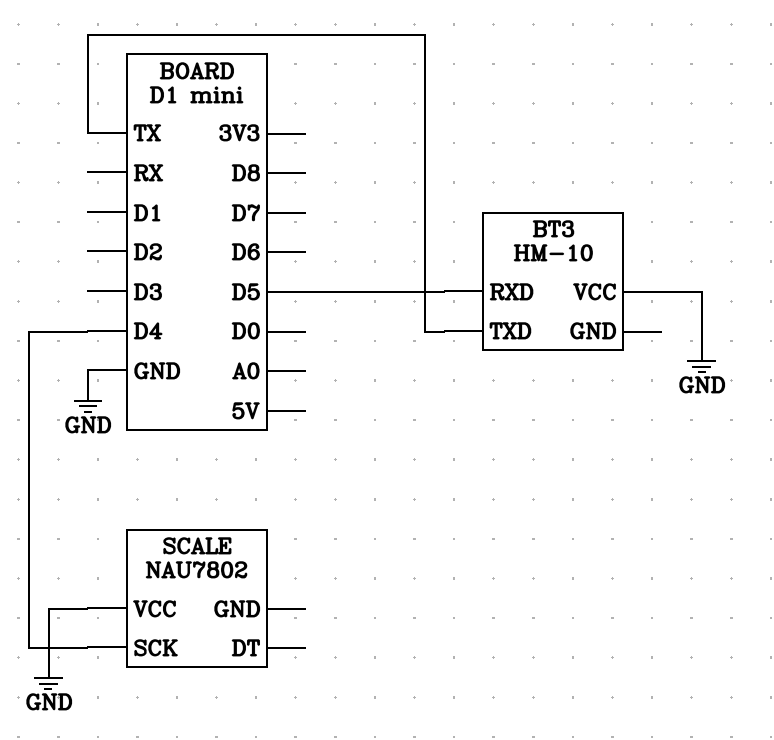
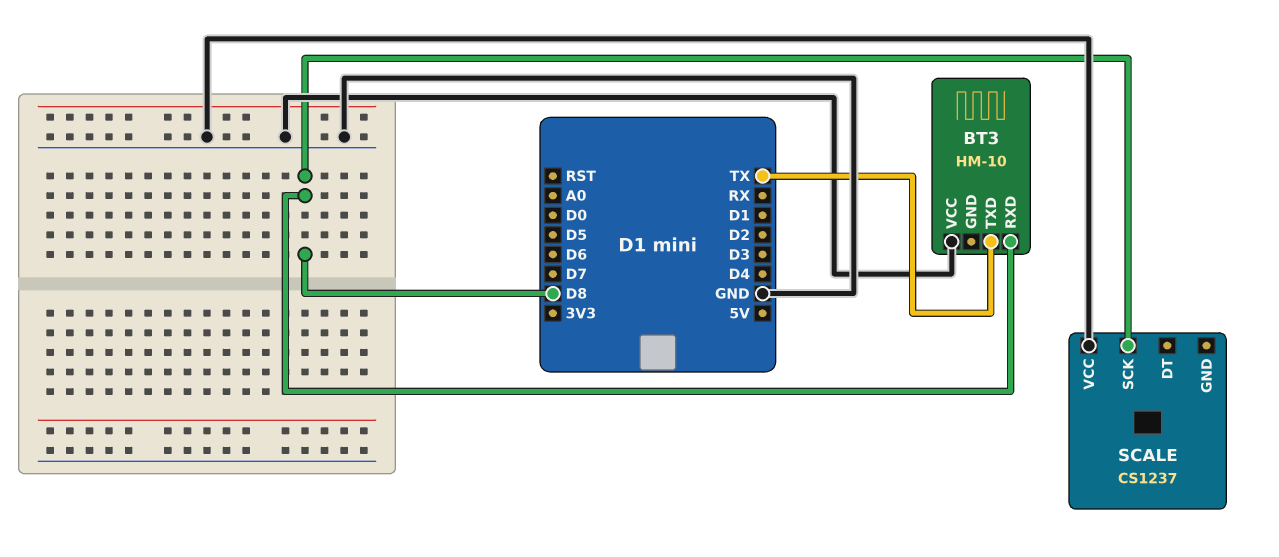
BT3 pin RXD: D5 -> D8
SCALE: NAU7802 -> CS1237
SCALE pin SCK: D4 -> D8

